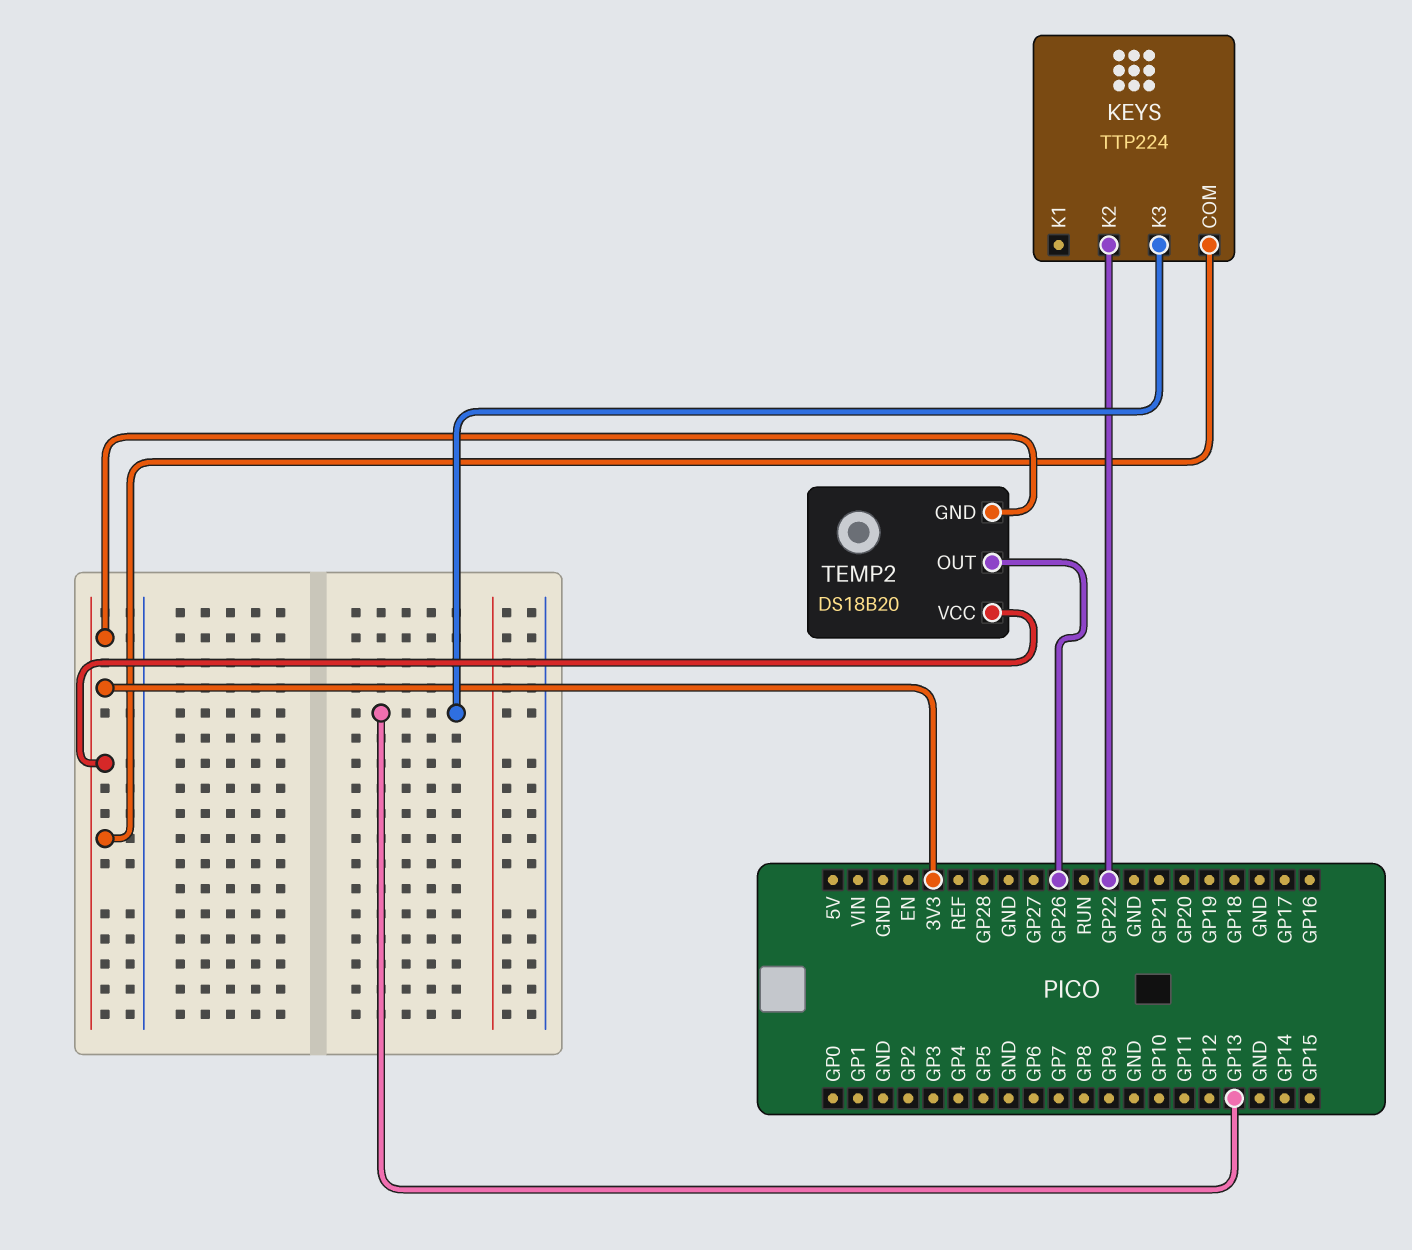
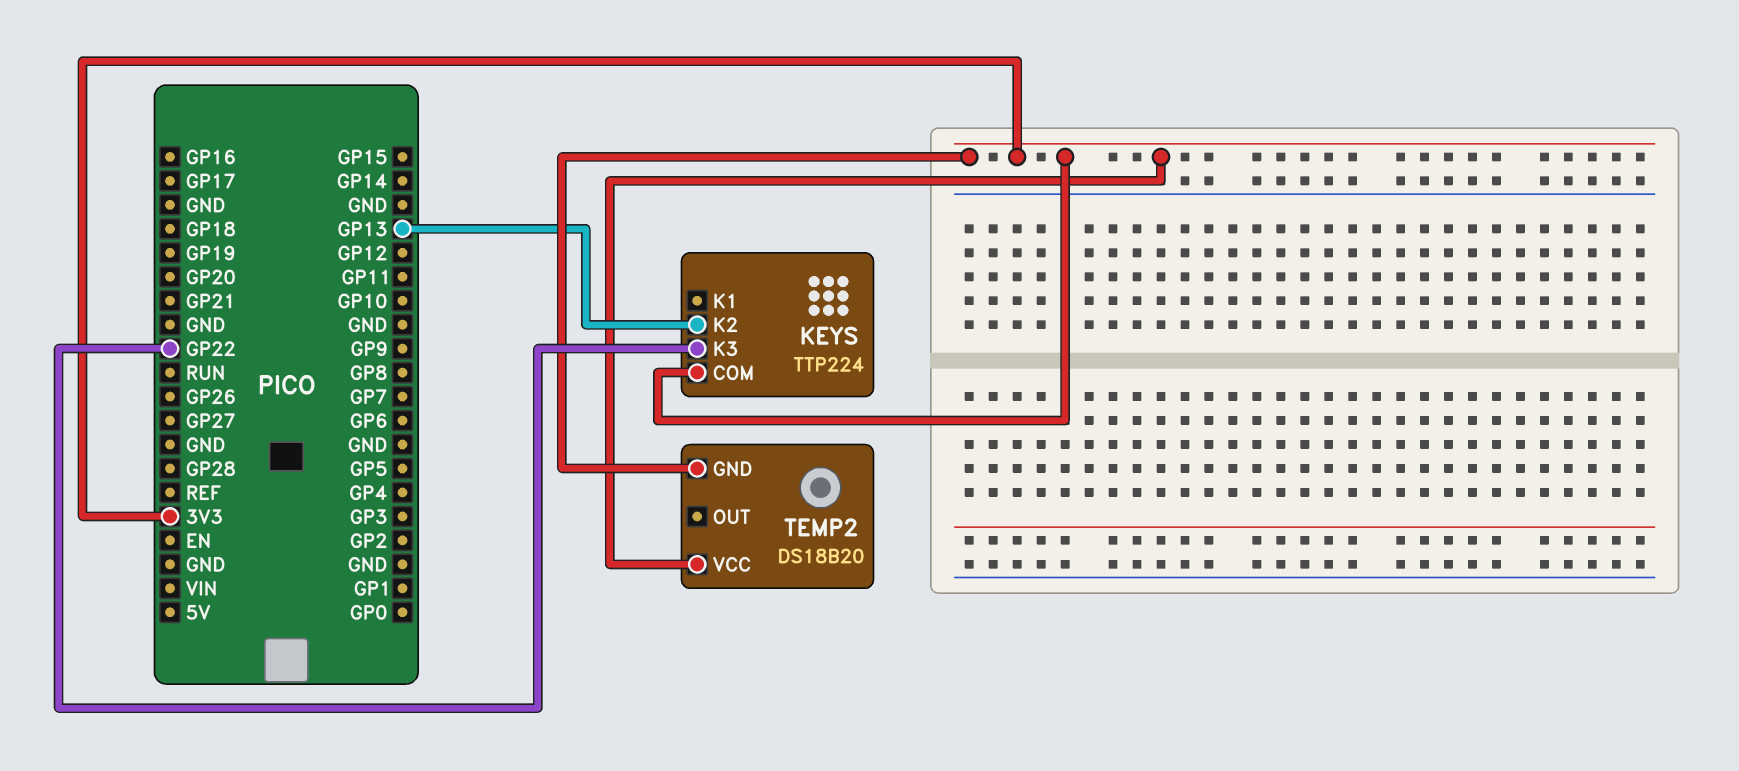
KEYS pin K2: GP22 -> GP13
KEYS pin K3: GP13 -> GP22
TEMP2 pin OUT: GP26 -> none

